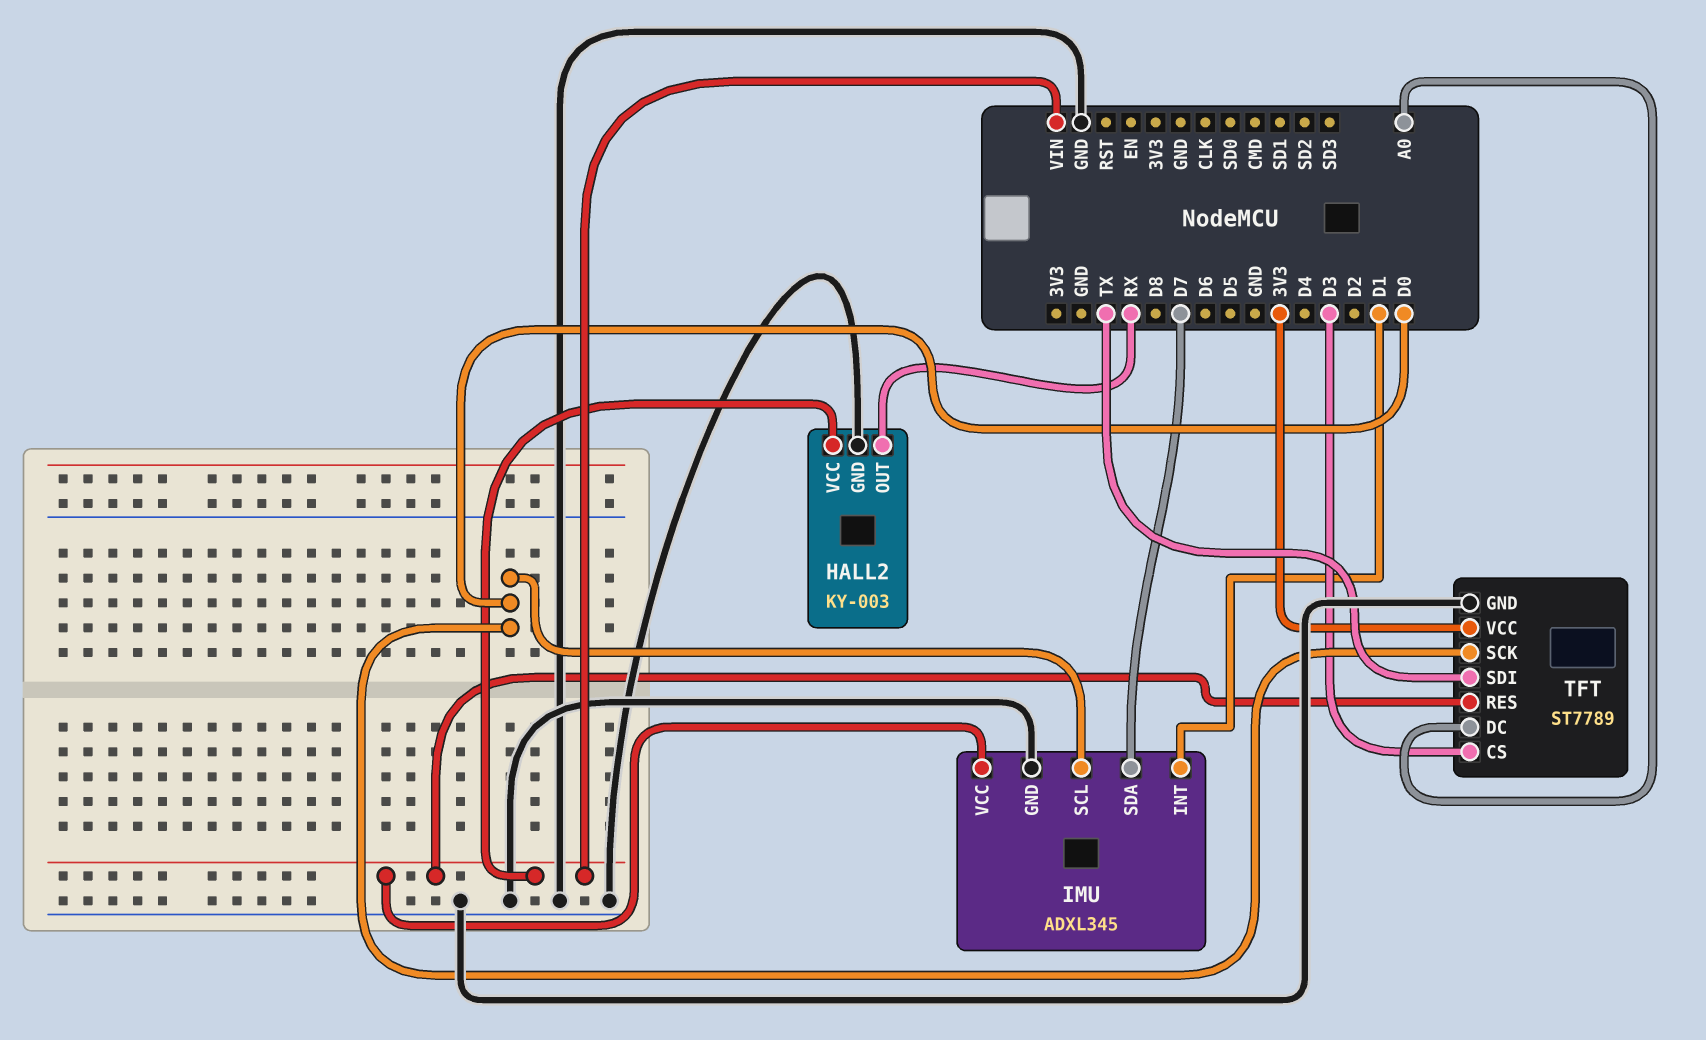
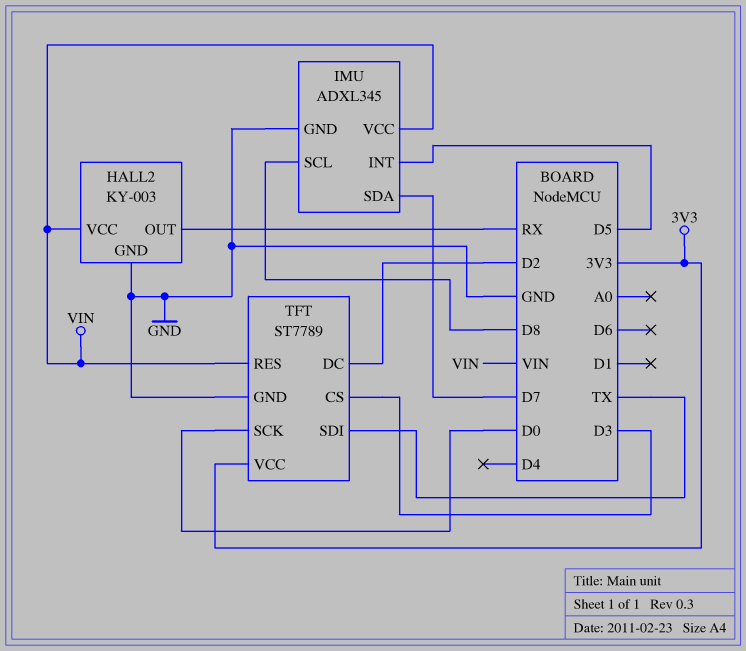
IMU pin INT: D1 -> D5
IMU pin SCL: D0 -> D8
TFT pin DC: A0 -> D2

